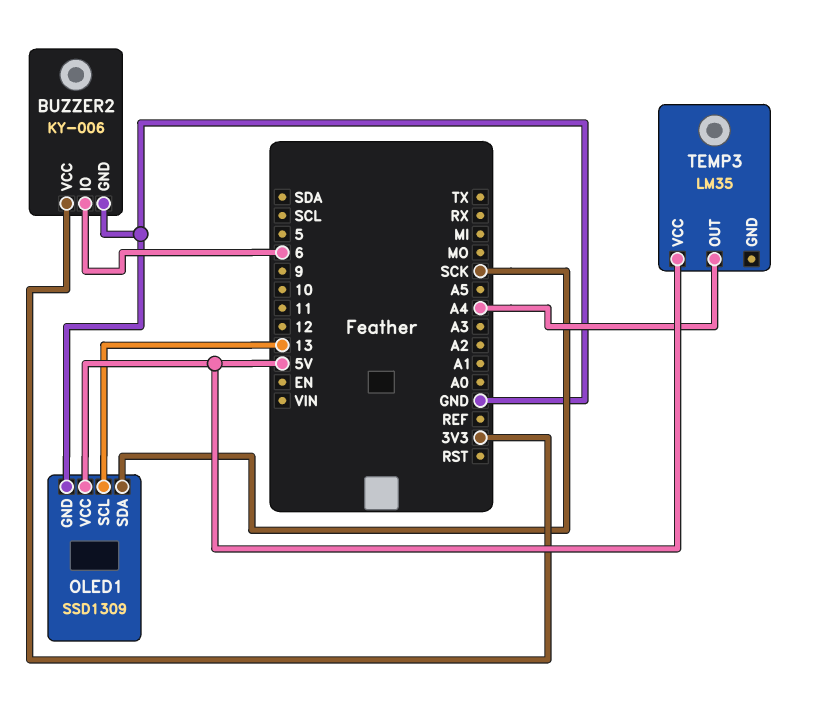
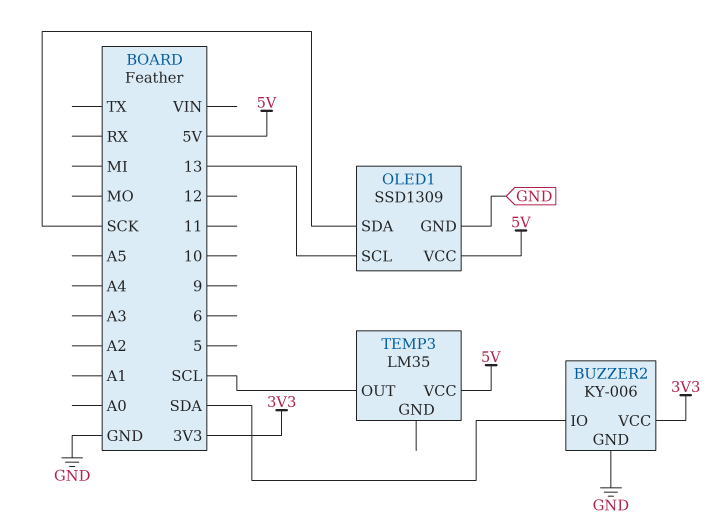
BUZZER2 pin IO: 6 -> SDA
TEMP3 pin OUT: A4 -> SCL

